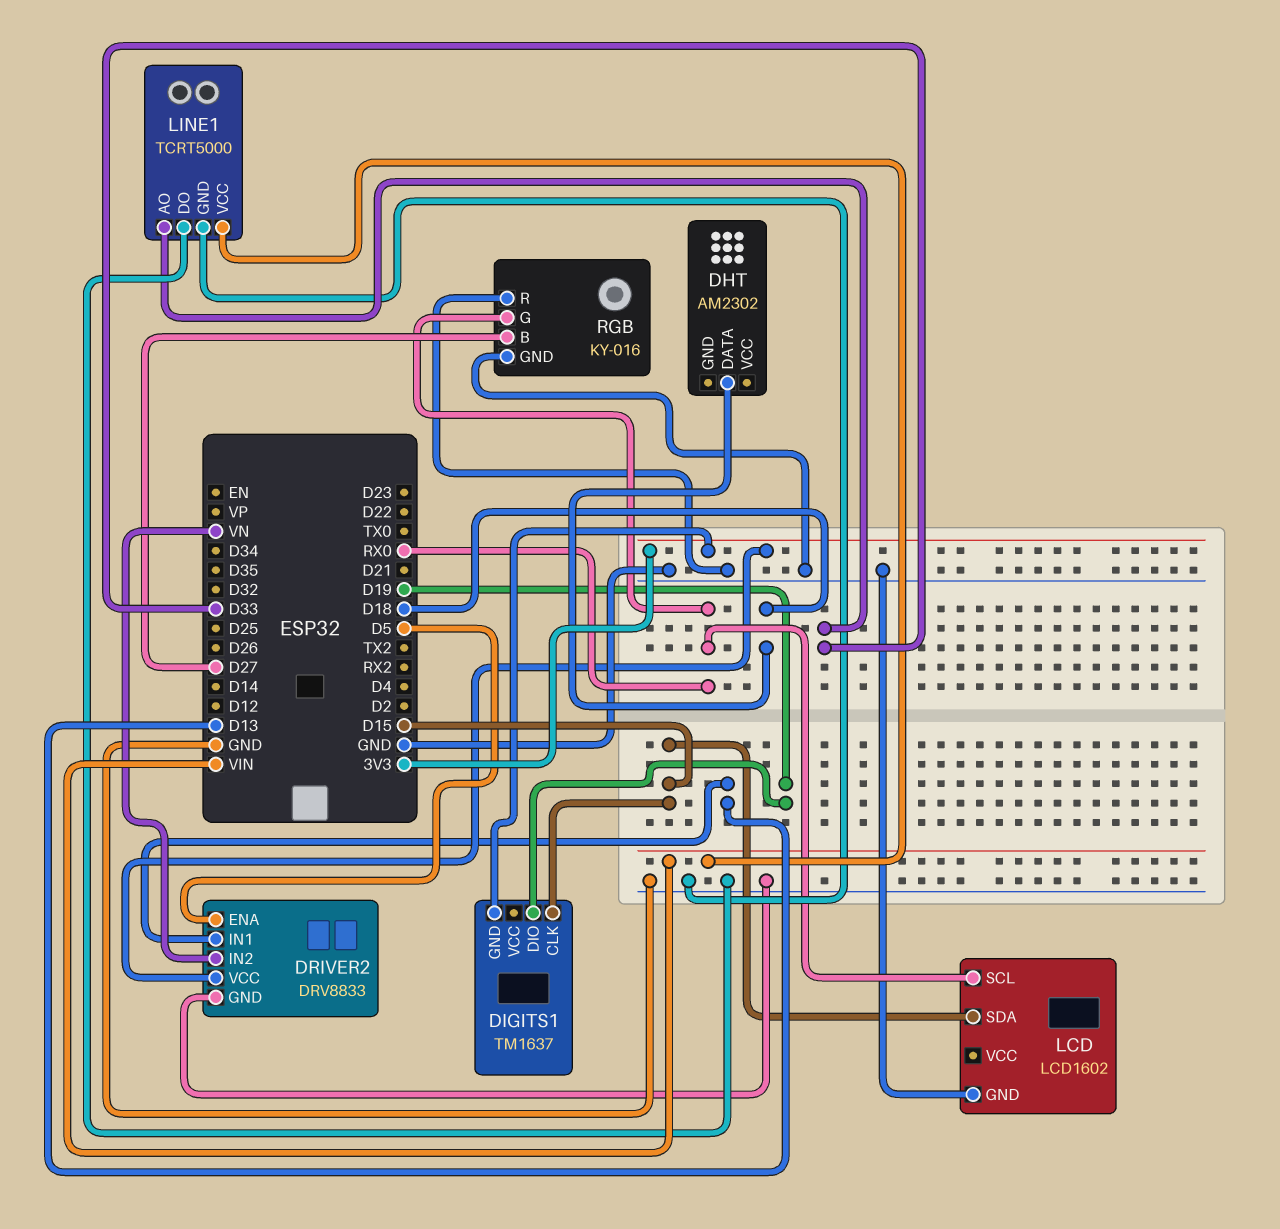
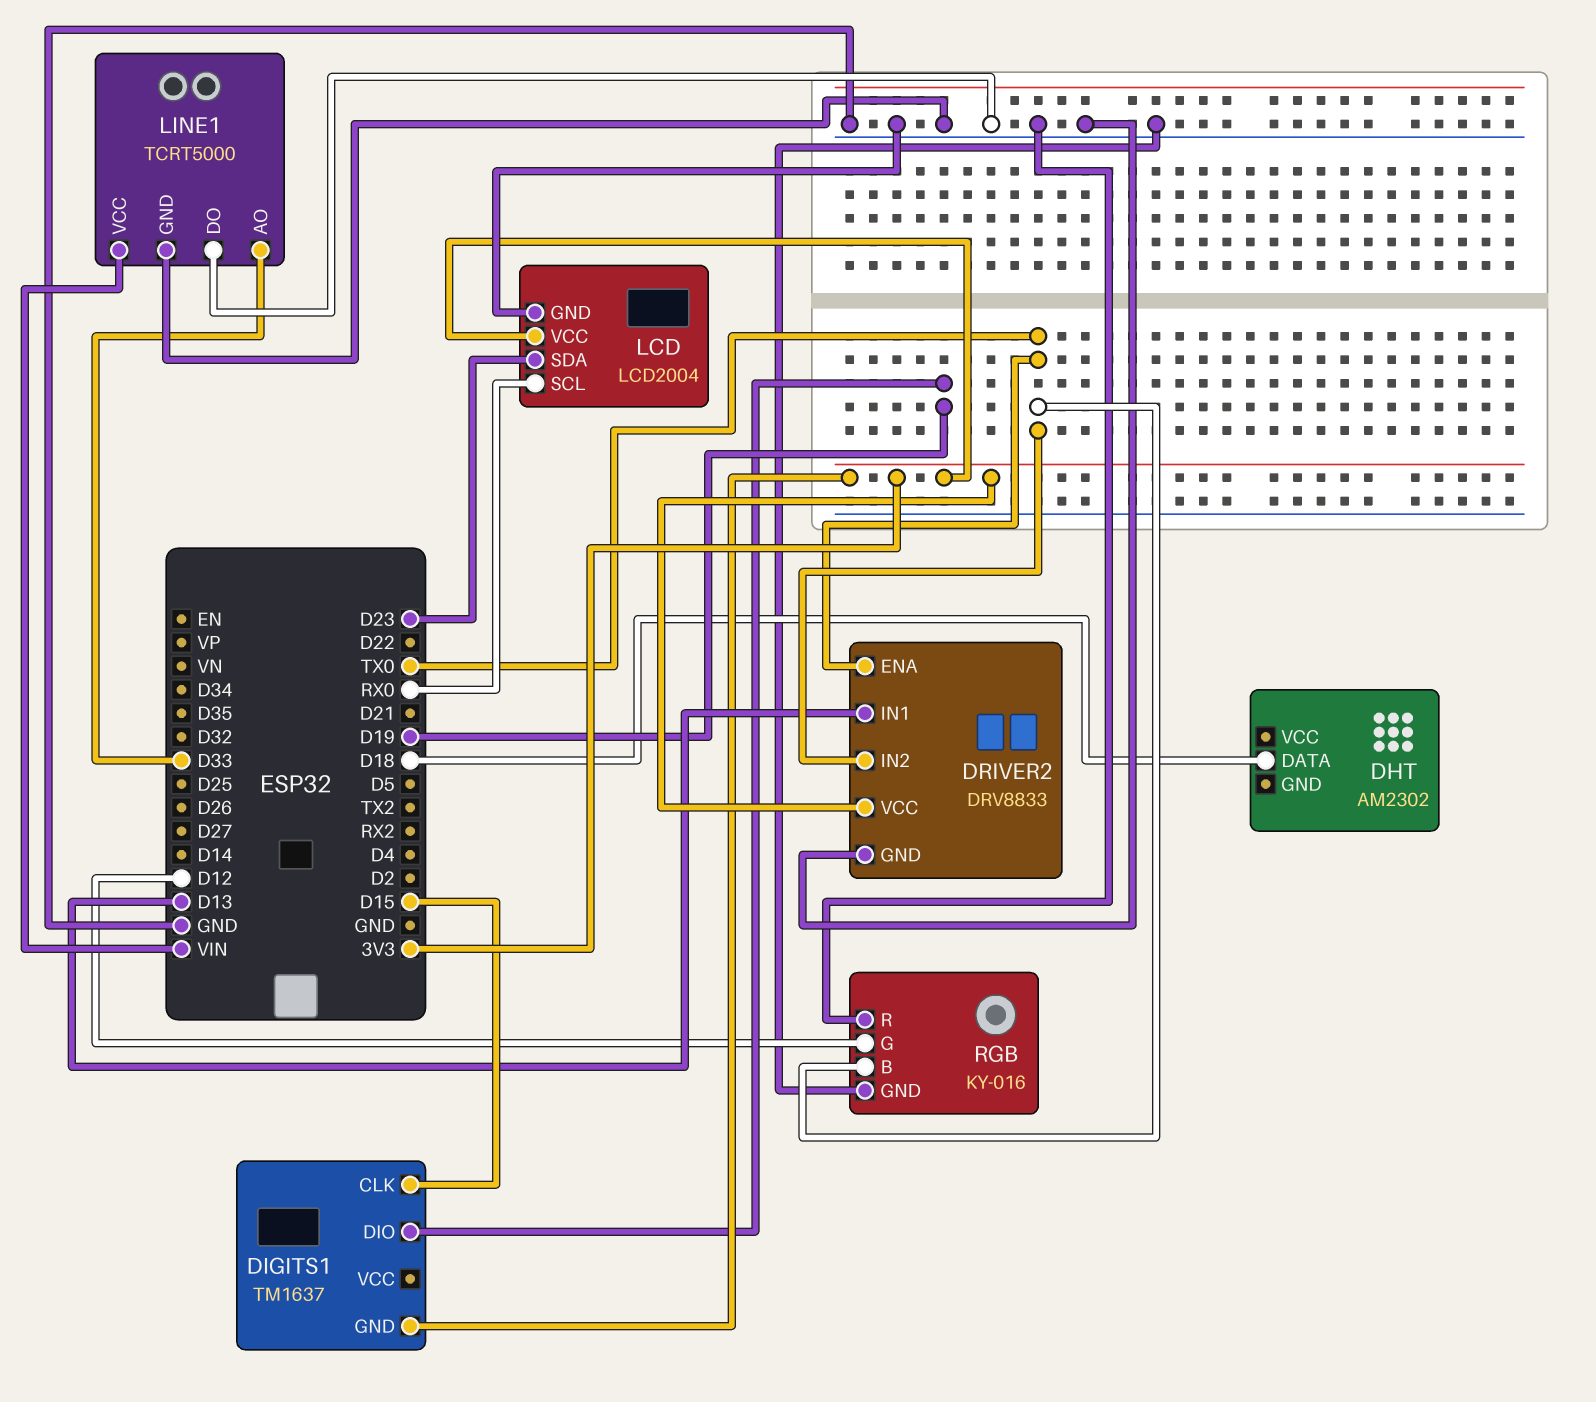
DRIVER2 pin ENA: D5 -> TX0
DRIVER2 pin IN2: VN -> TX0
LCD: LCD1602 -> LCD2004
LCD pin SDA: D15 -> D23
LCD pin VCC: none -> 3V3
RGB pin B: D27 -> TX0
RGB pin G: RX0 -> D12

